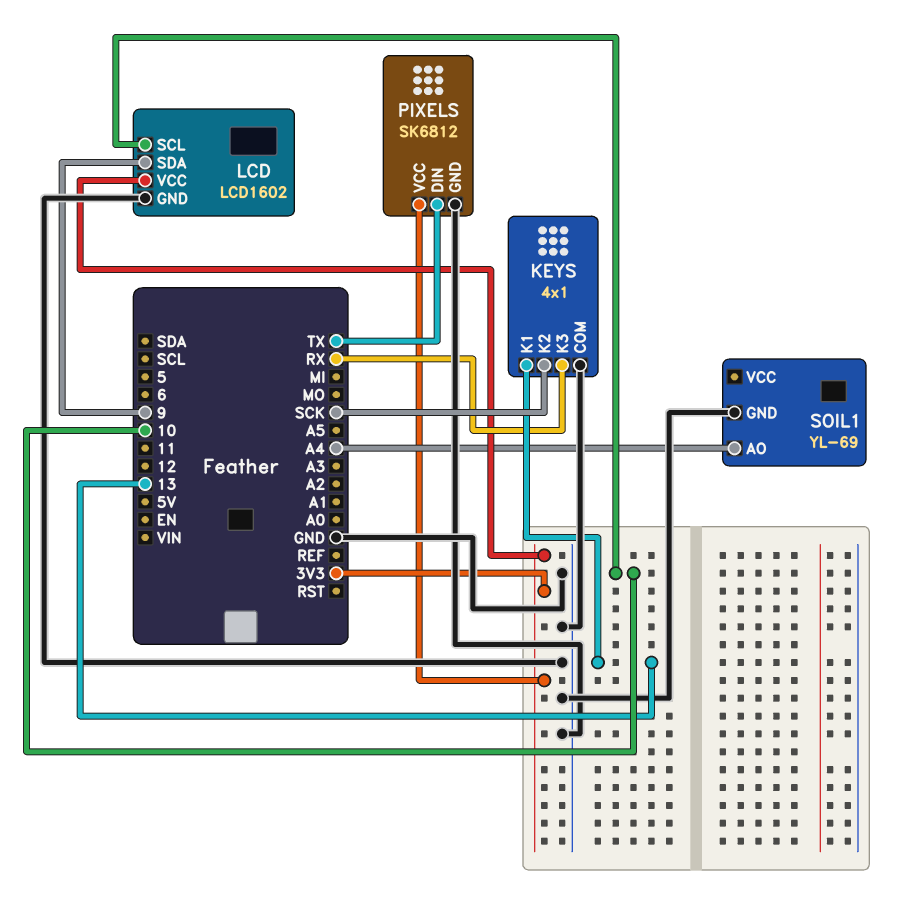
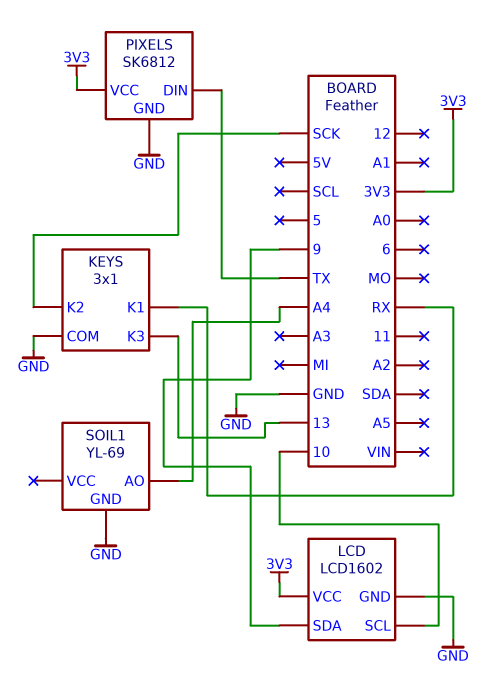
KEYS: 4x1 -> 3x1
KEYS pin K1: 13 -> RX
KEYS pin K3: RX -> 13

